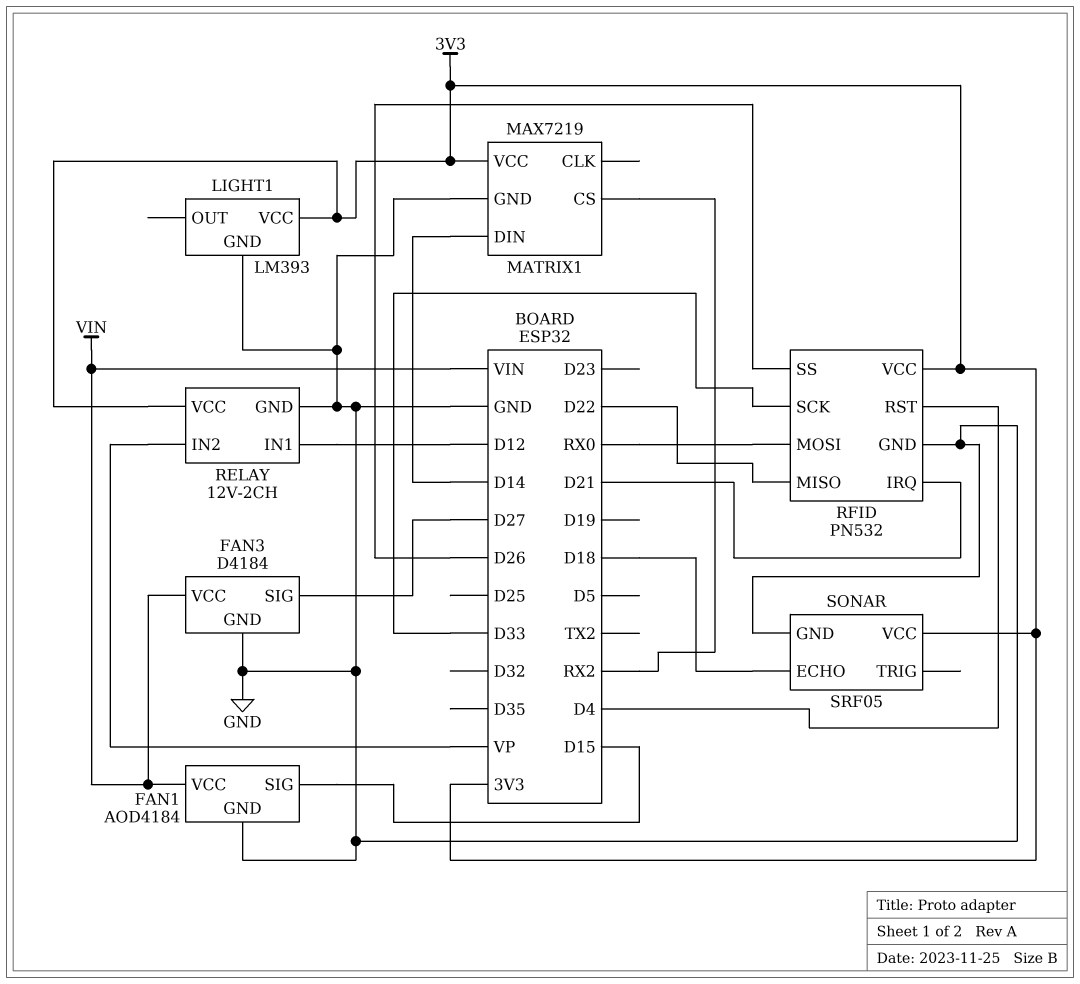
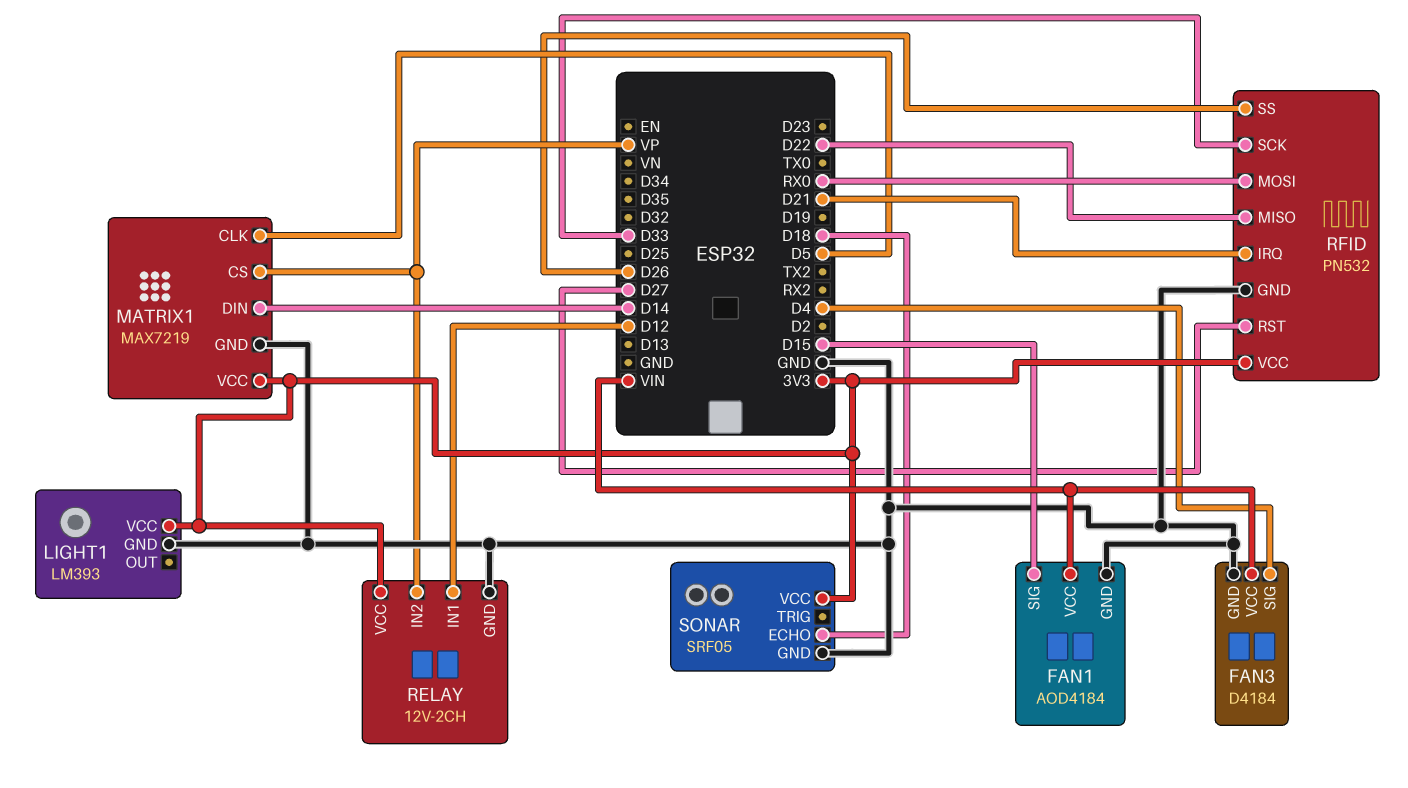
FAN3 pin SIG: D27 -> D4
MATRIX1 pin CLK: none -> D5
MATRIX1 pin CS: RX2 -> VP
RFID pin RST: D4 -> D27

